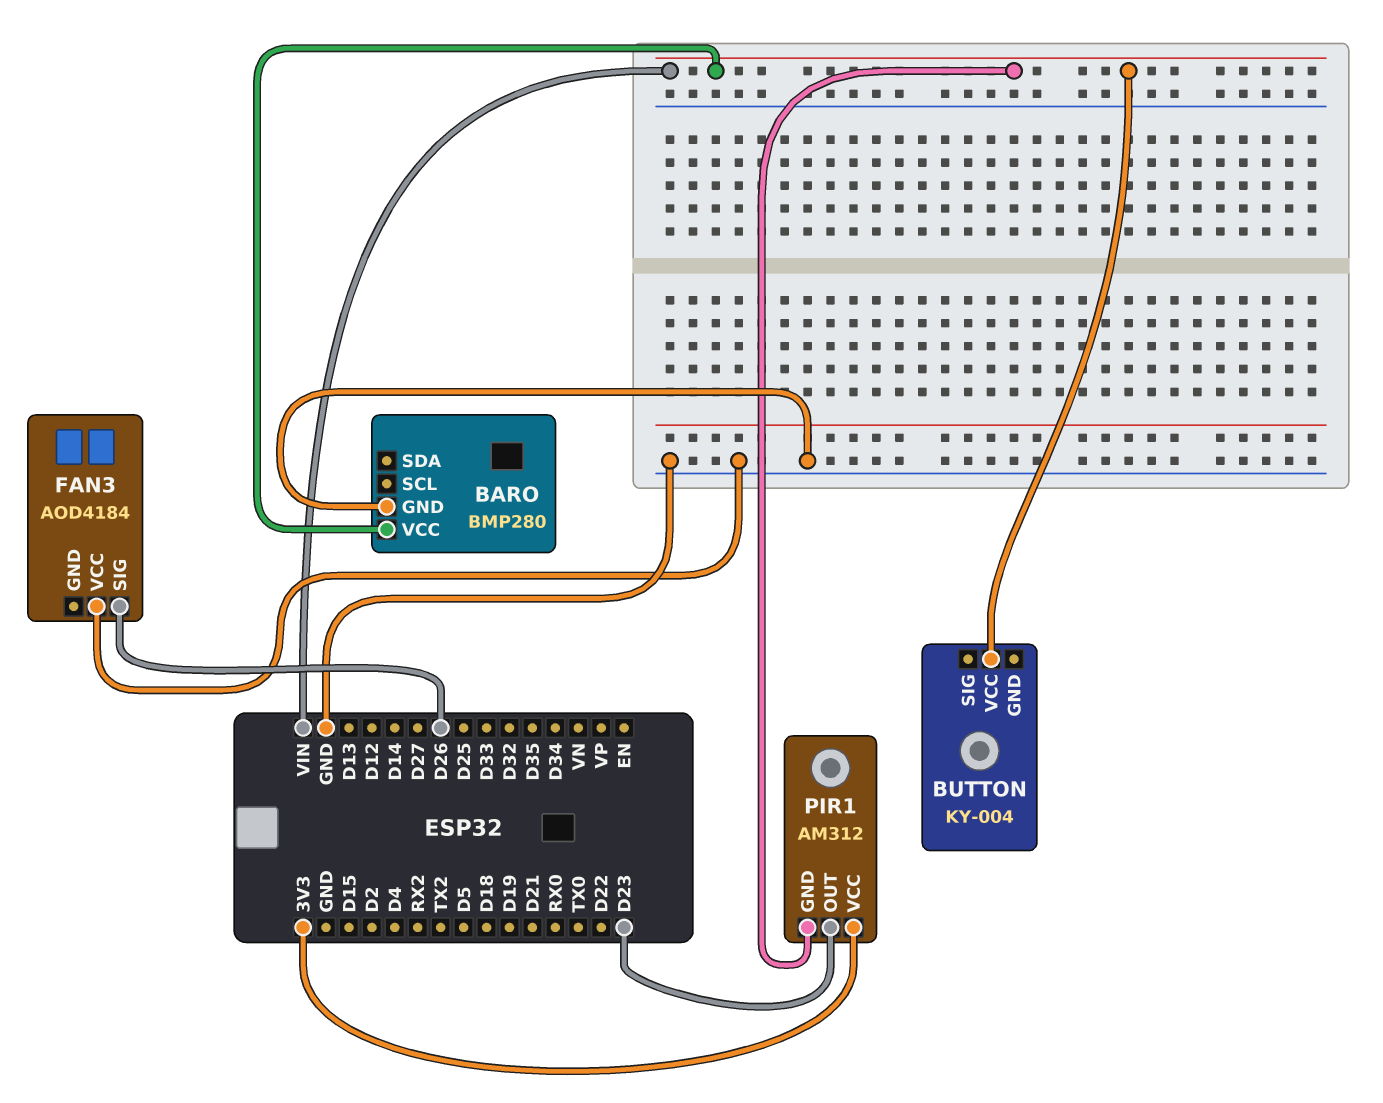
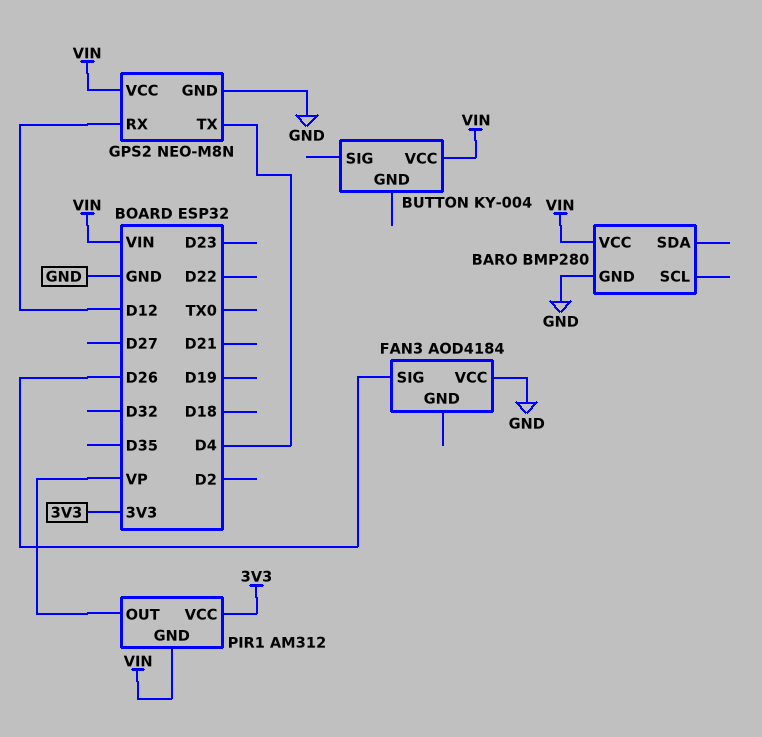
GPS2: none -> NEO-M8N
GPS2 pin GND: none -> GND
GPS2 pin RX: none -> D12
GPS2 pin TX: none -> D4
GPS2 pin VCC: none -> VIN
PIR1 pin OUT: D23 -> VP

